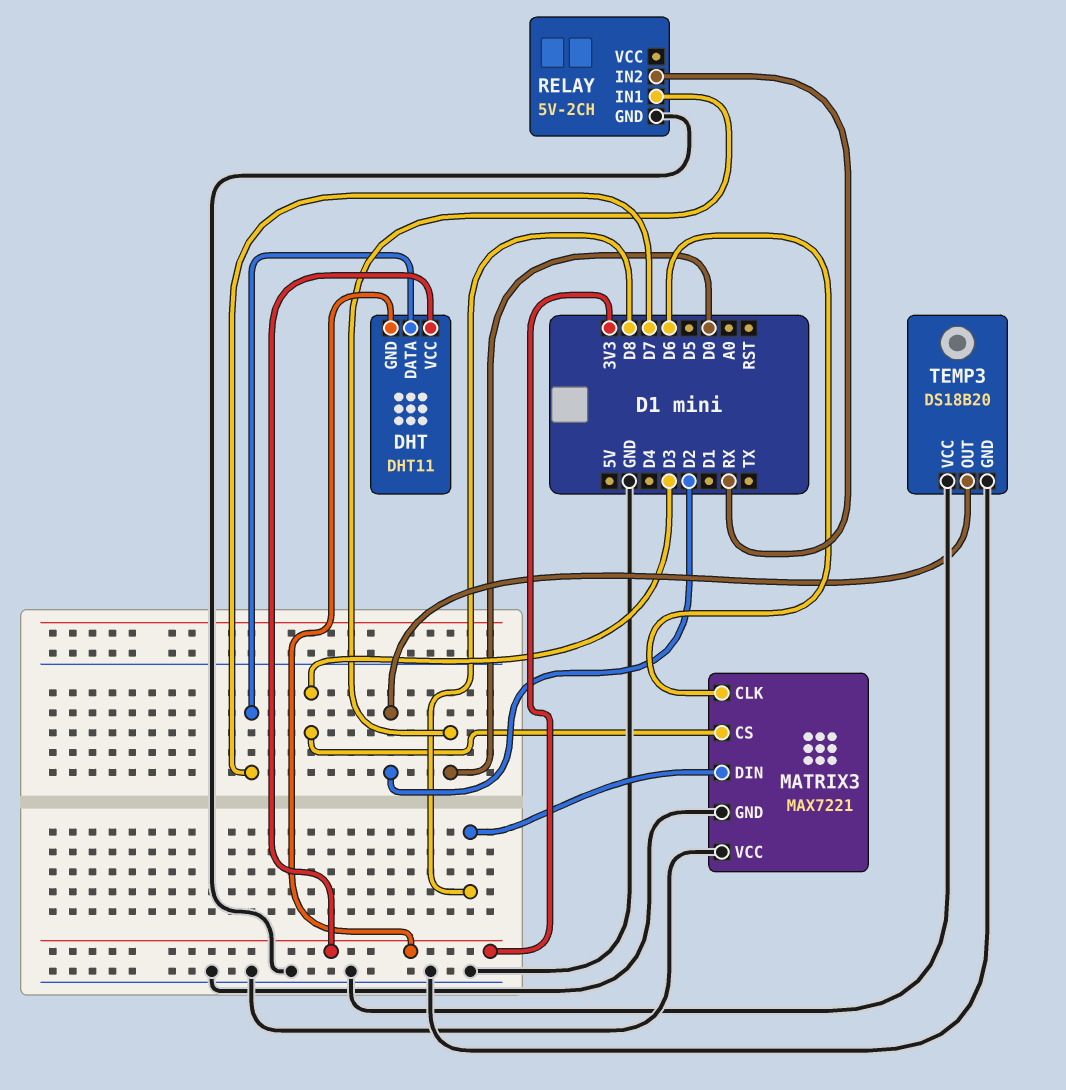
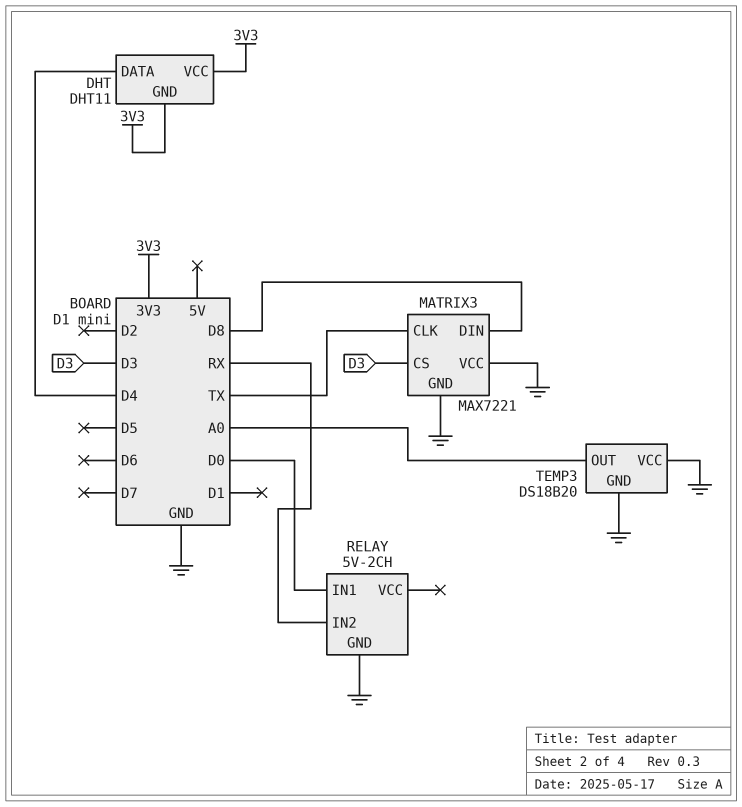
DHT pin DATA: D7 -> D4
MATRIX3 pin CLK: D6 -> TX
TEMP3 pin OUT: D2 -> A0

